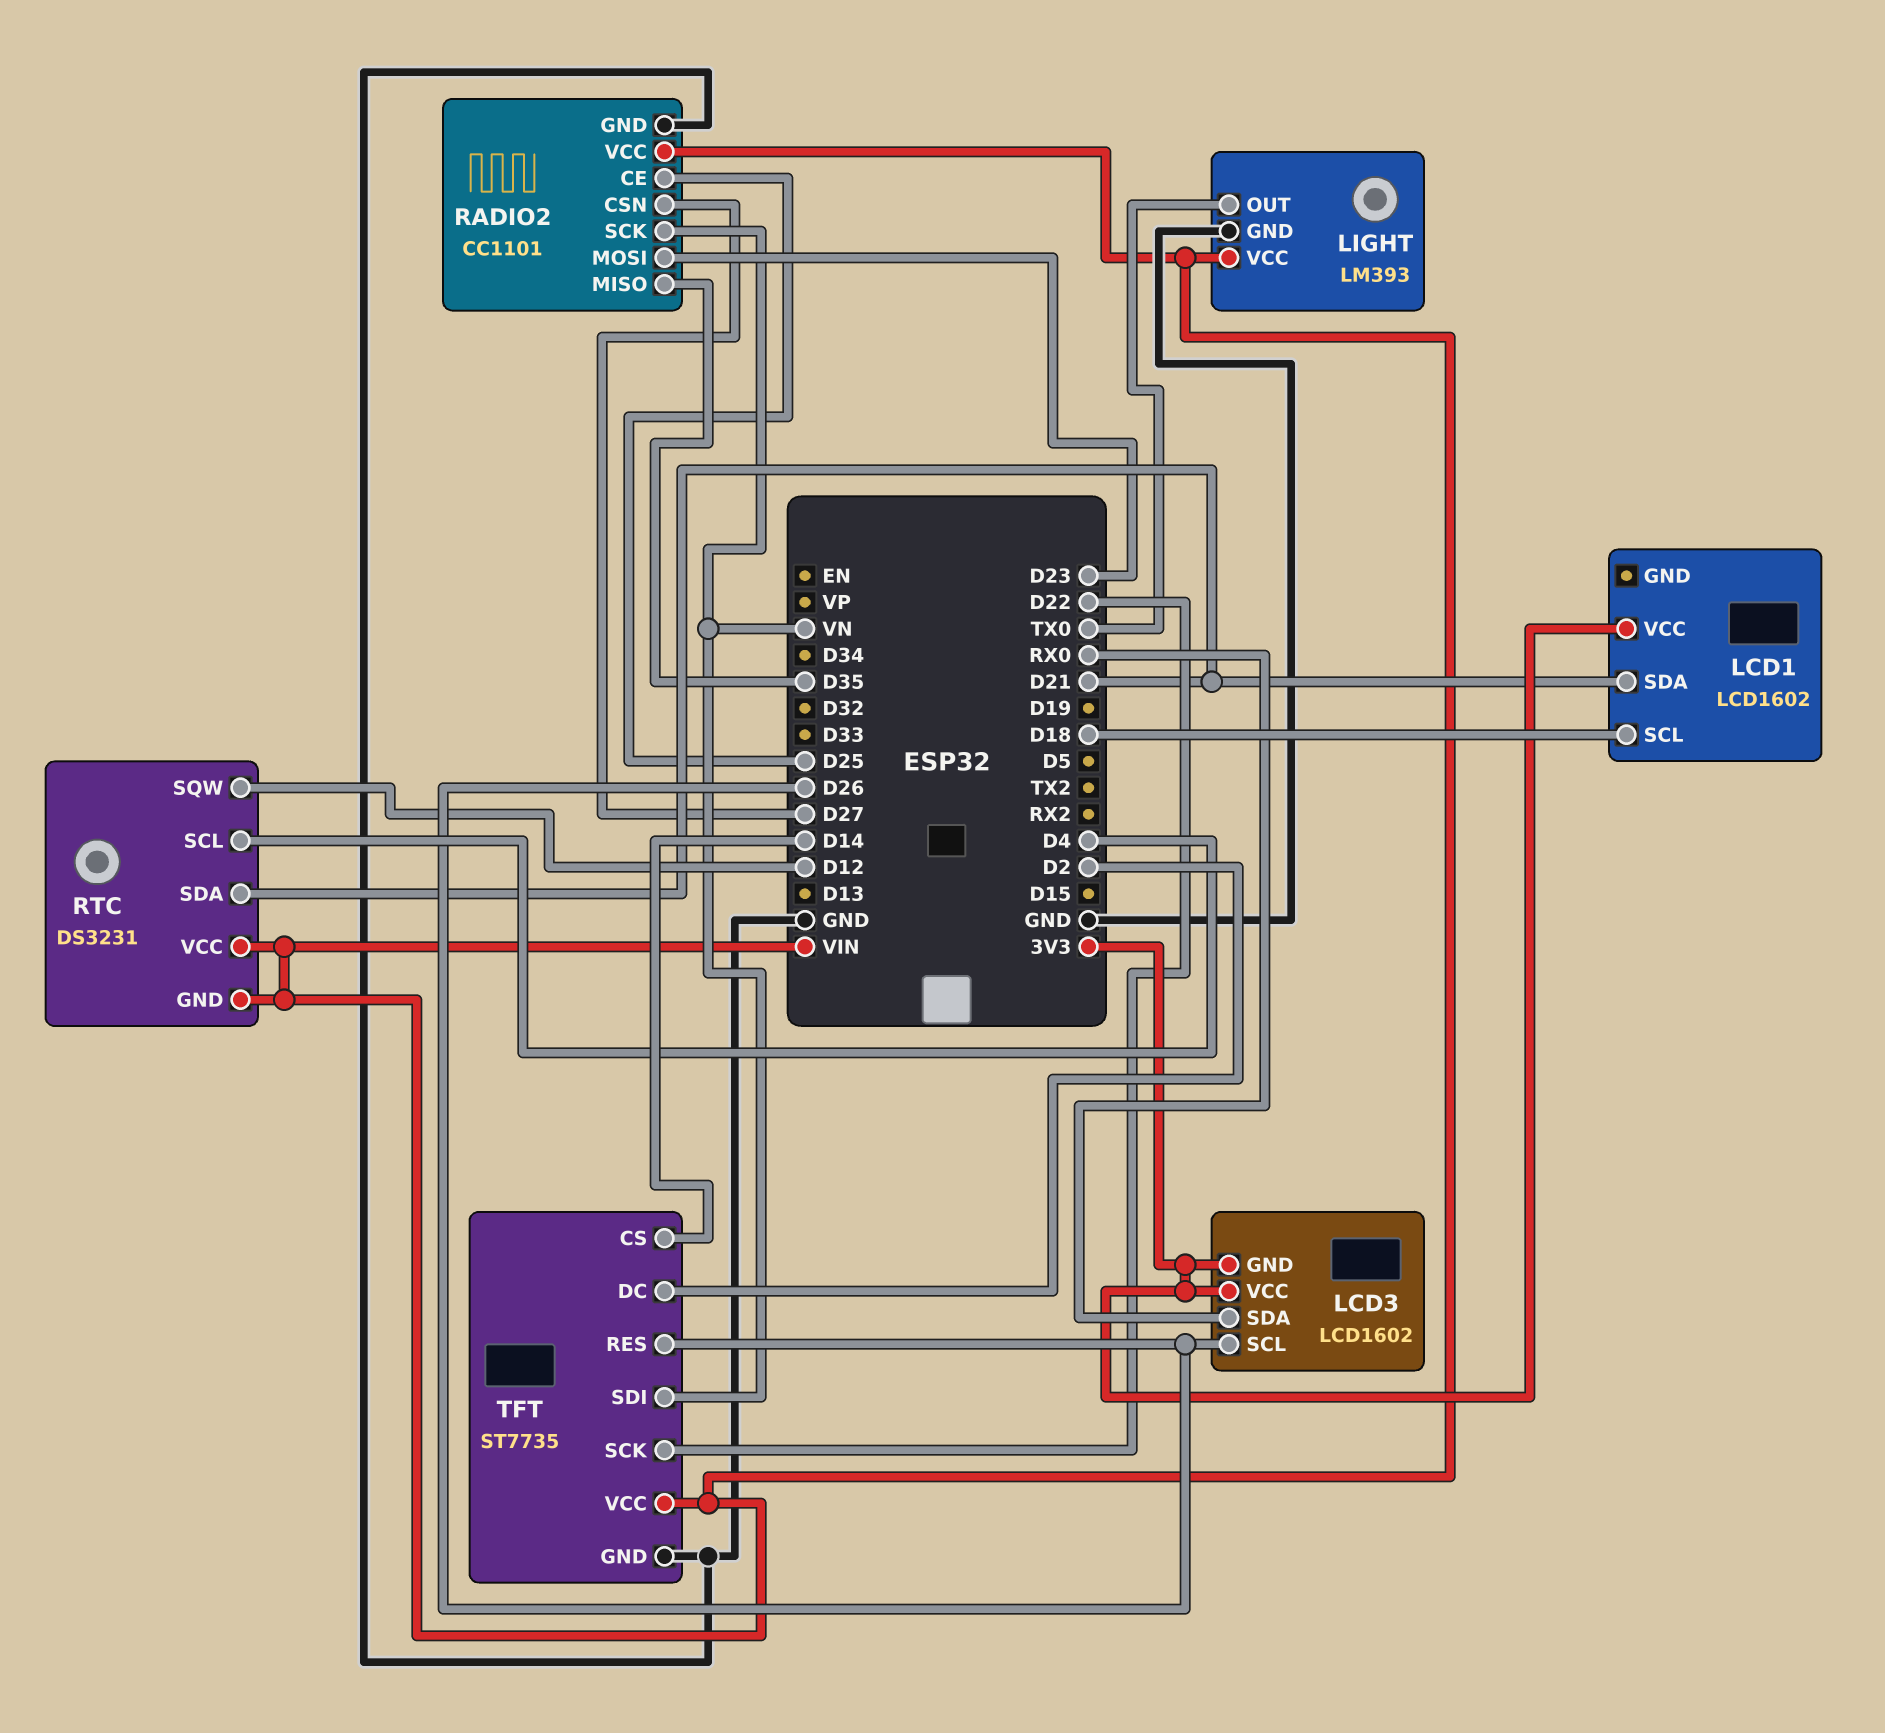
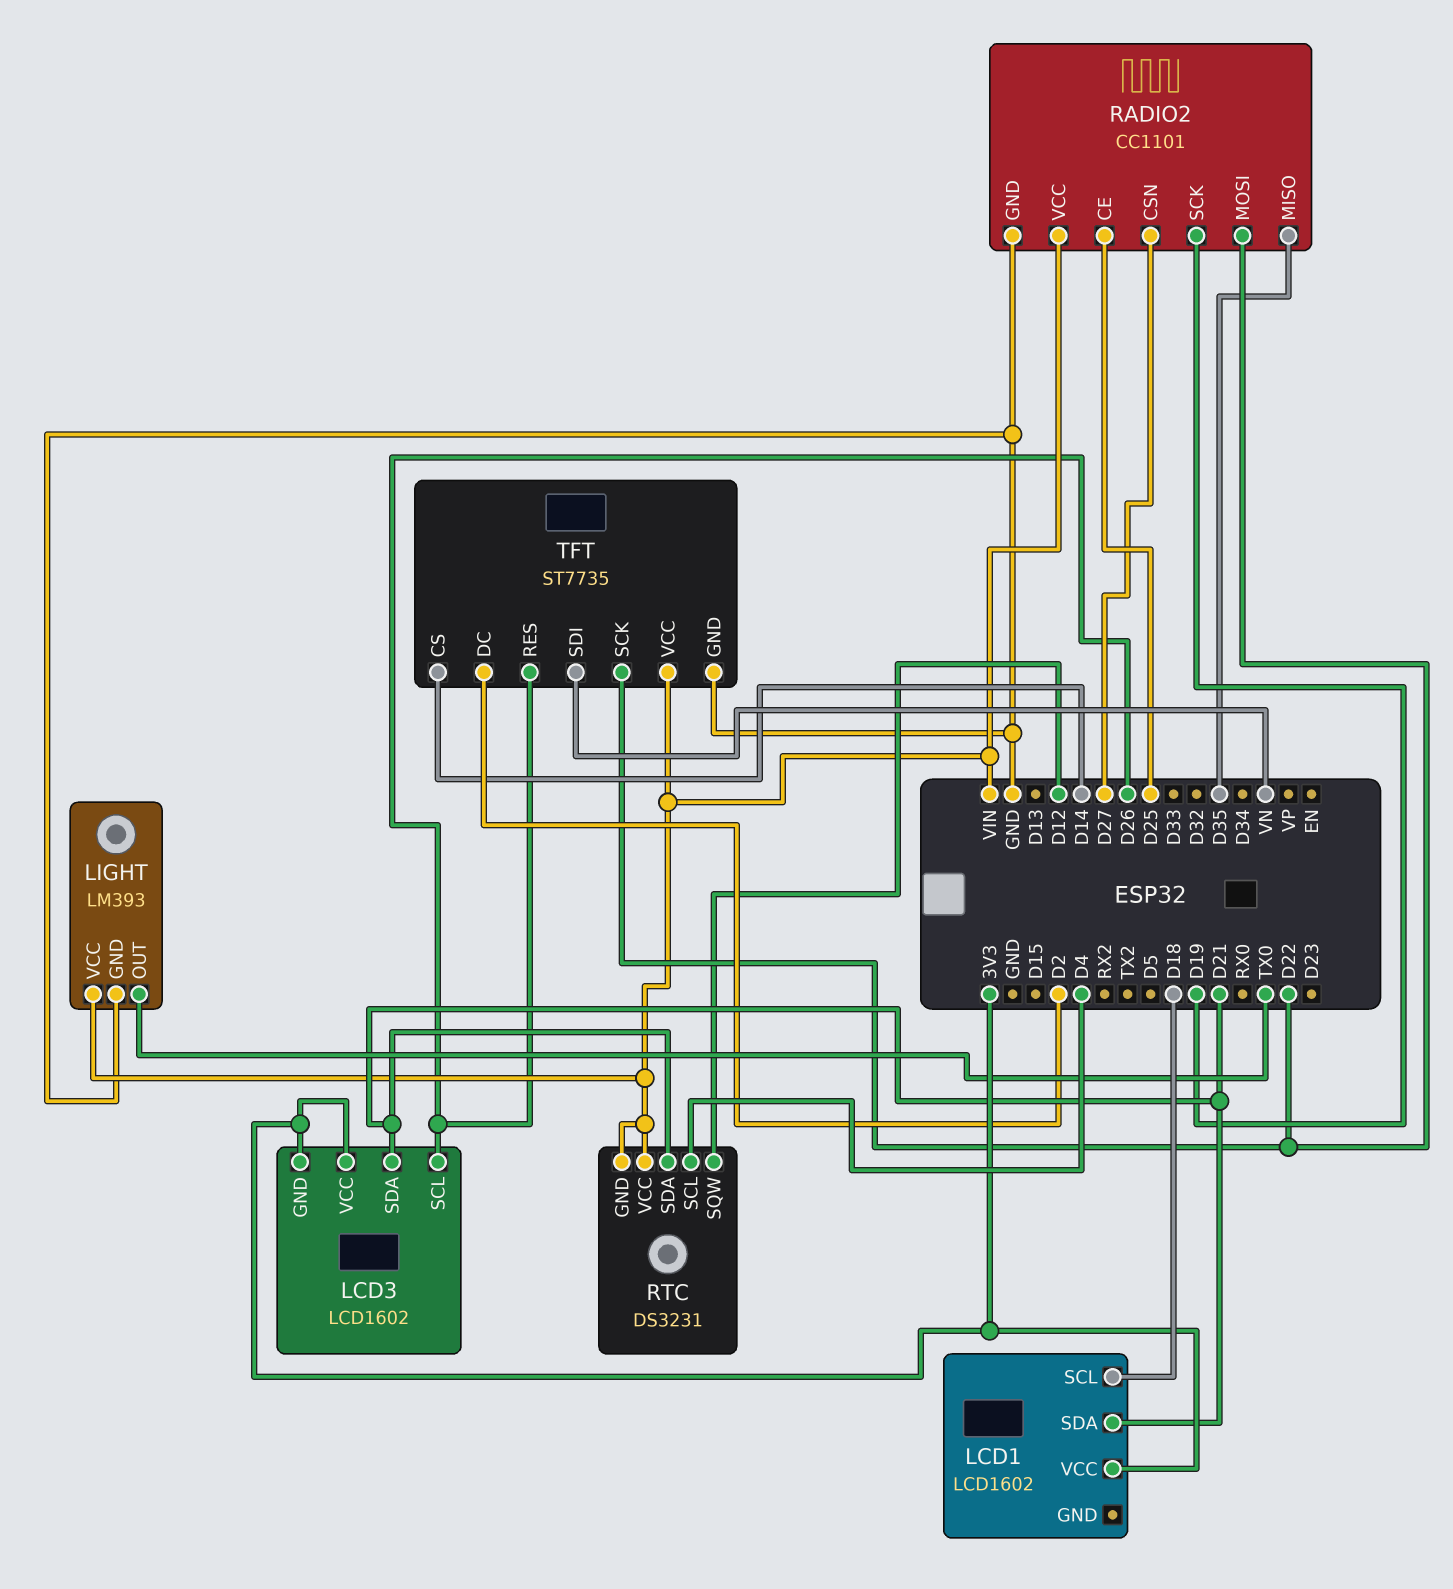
LCD3 pin SDA: RX0 -> D21
RADIO2 pin MOSI: D23 -> D22
RADIO2 pin SCK: VN -> D19

